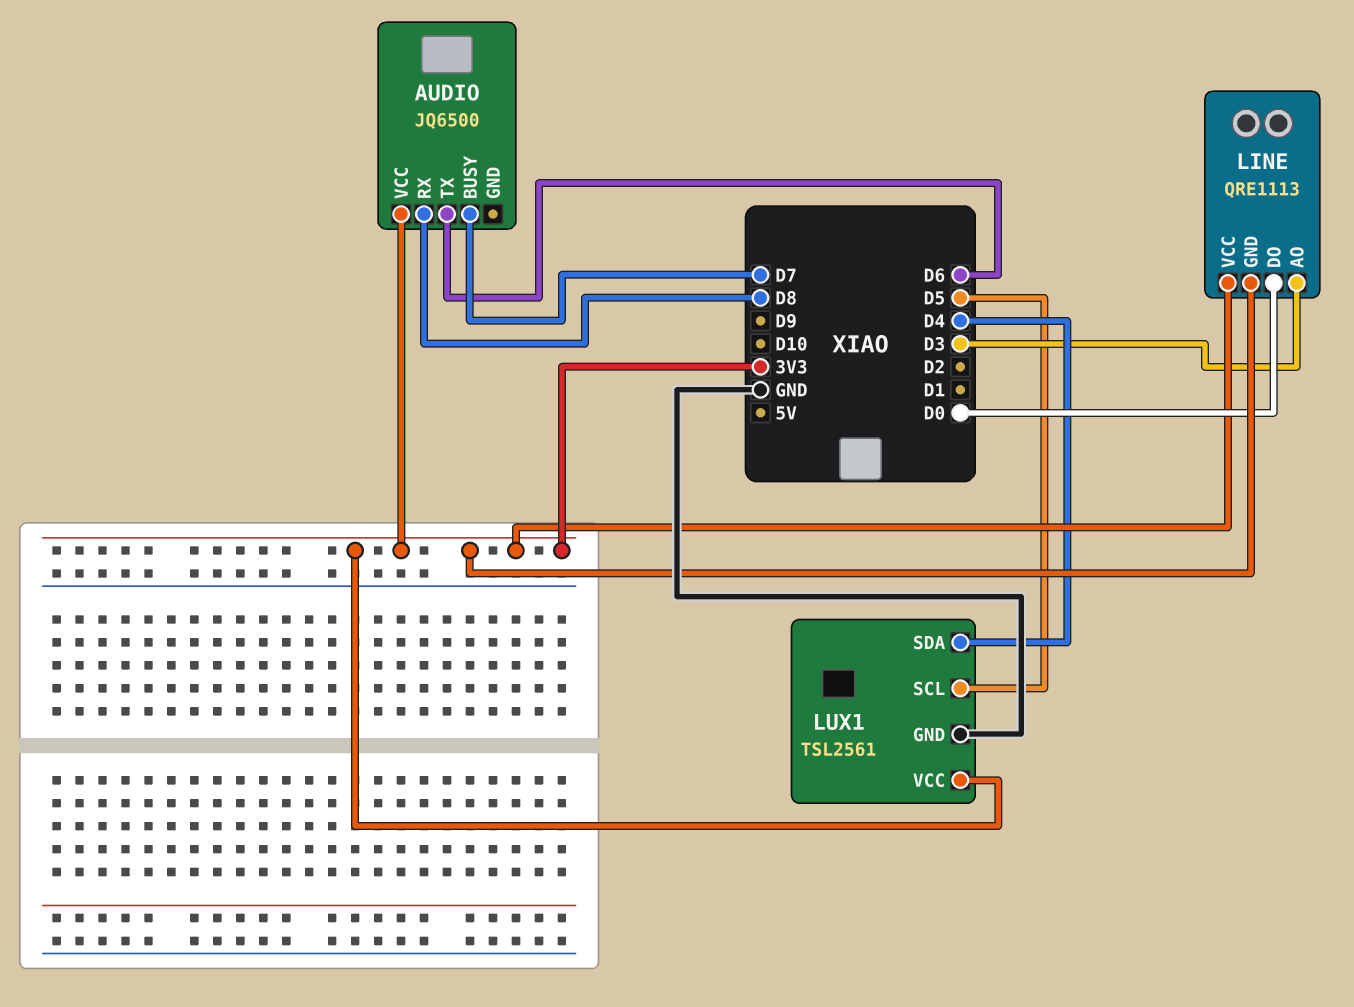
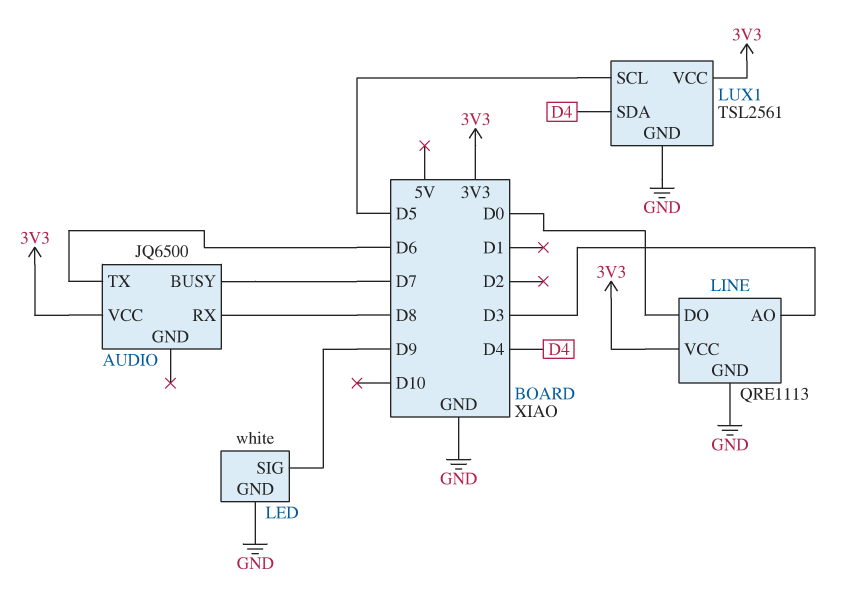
LED: none -> white
LED pin GND: none -> GND
LED pin SIG: none -> D9
LINE pin GND: 3V3 -> GND

